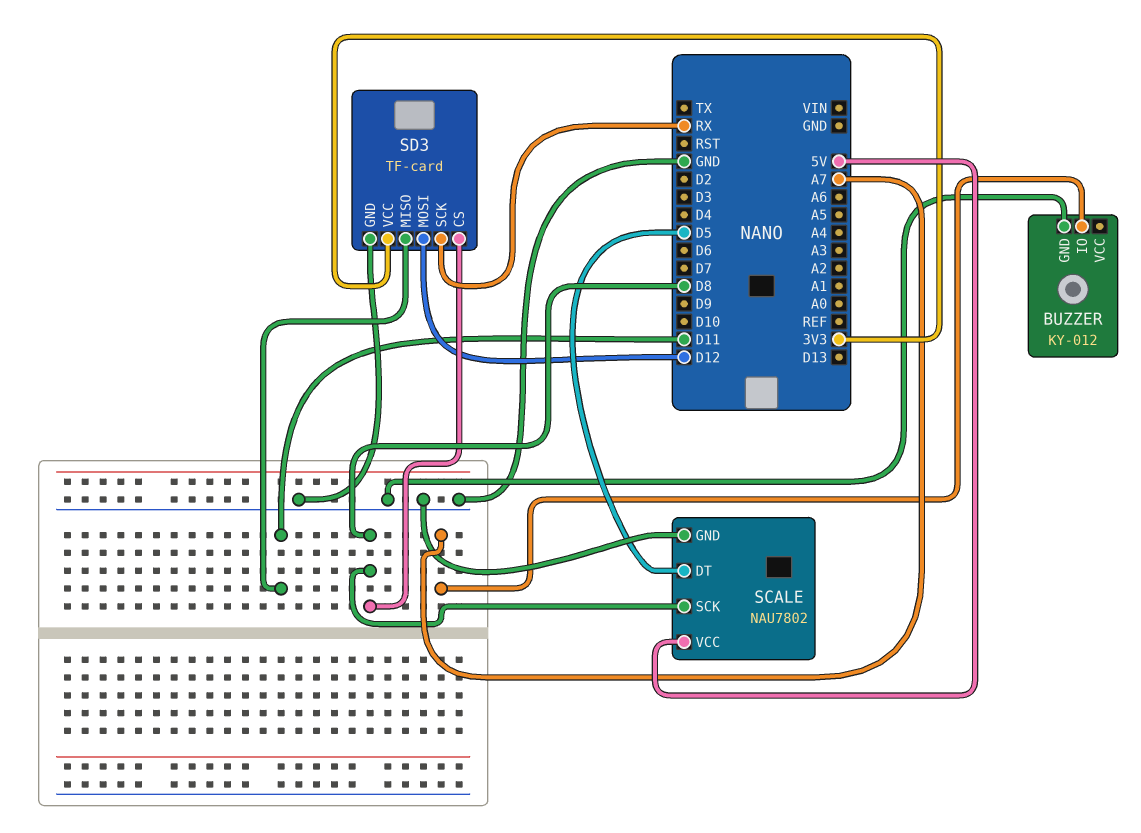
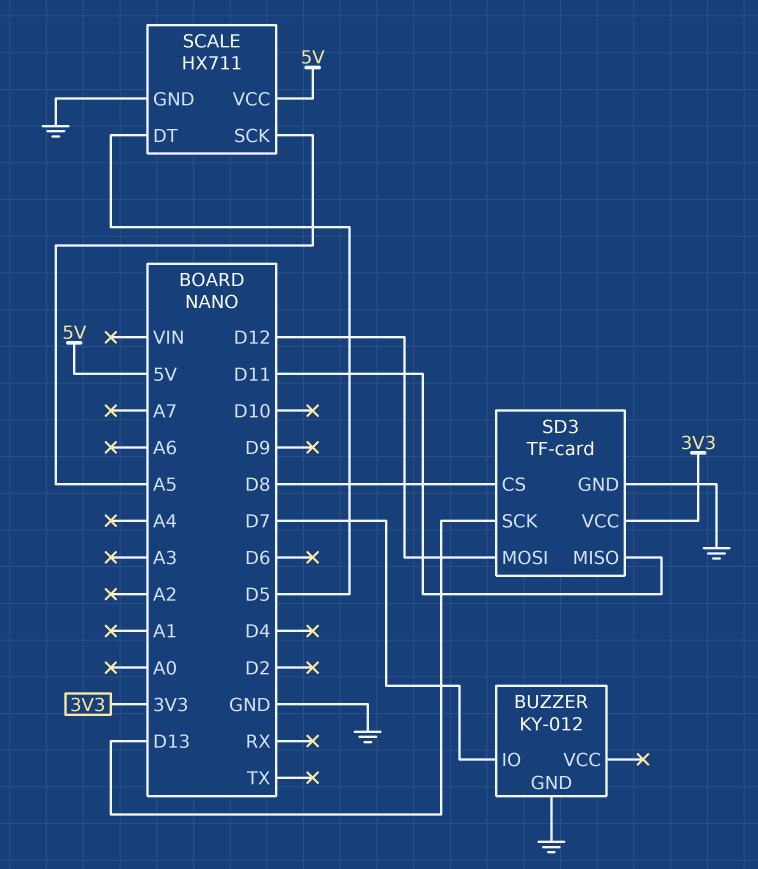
BUZZER pin IO: A7 -> D7
SCALE: NAU7802 -> HX711
SCALE pin SCK: D8 -> A5
SD3 pin SCK: RX -> D13

